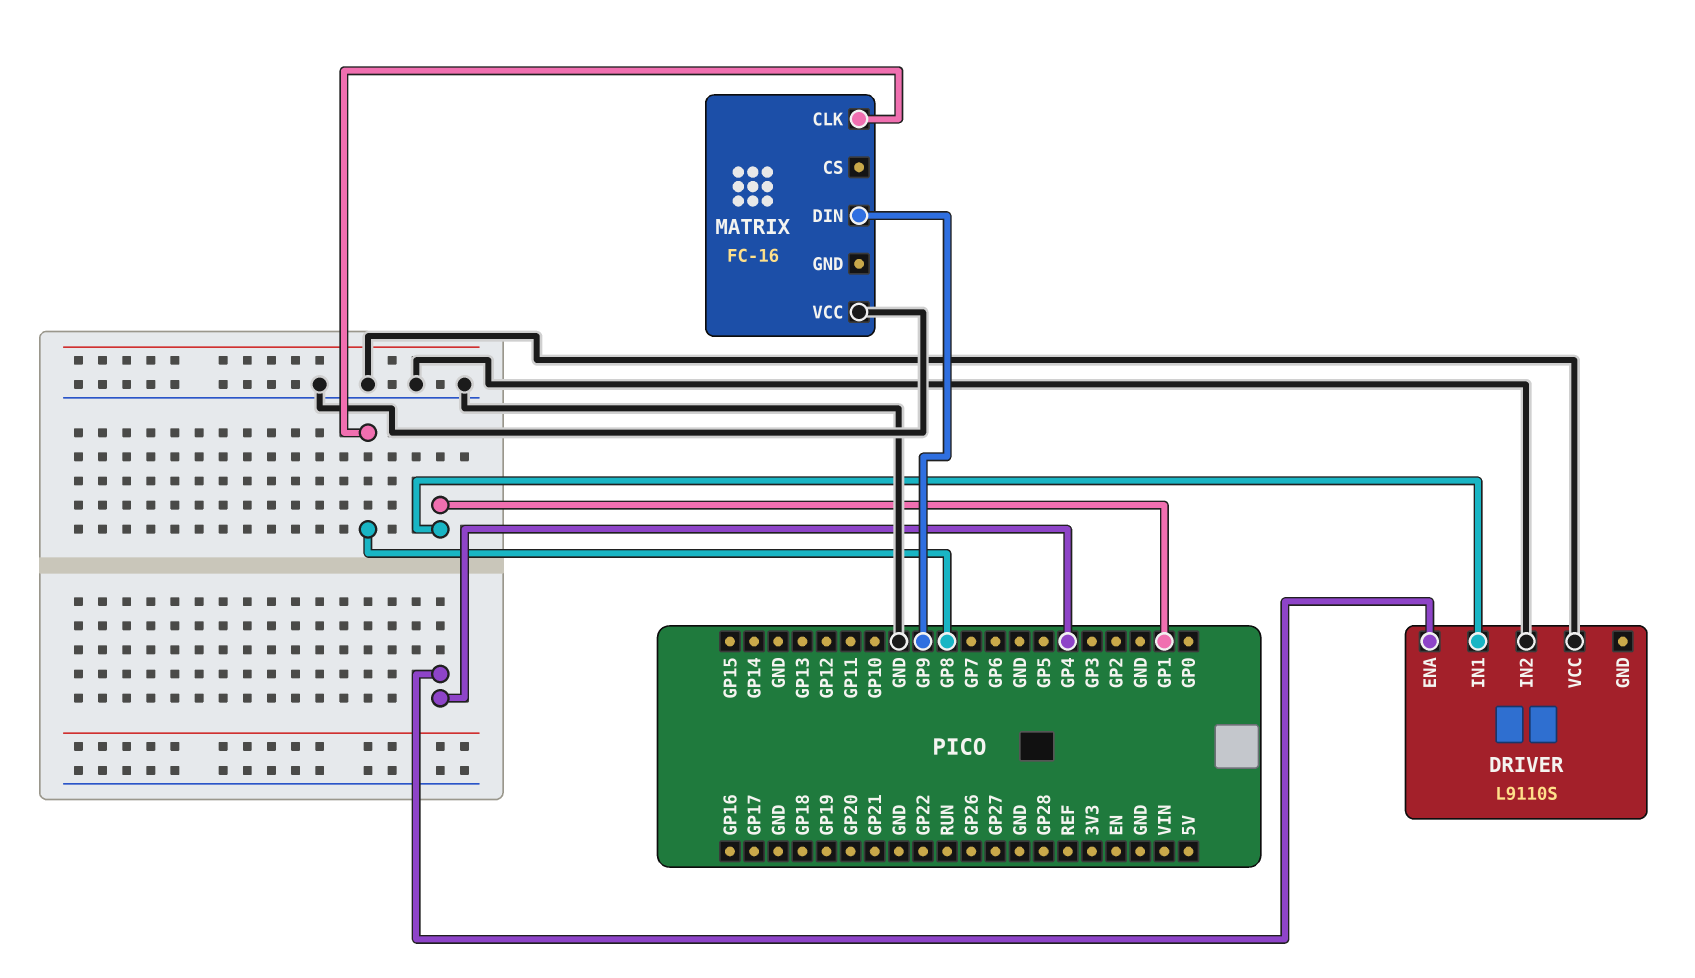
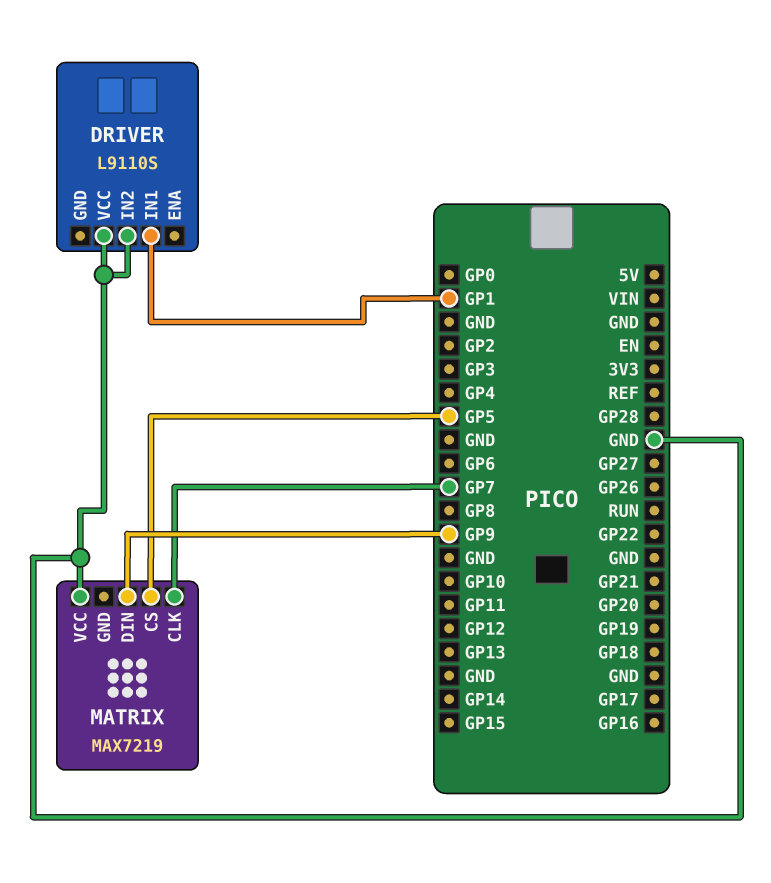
DRIVER pin ENA: GP4 -> none
MATRIX: FC-16 -> MAX7219
MATRIX pin CLK: GP8 -> GP7
MATRIX pin CS: none -> GP5

